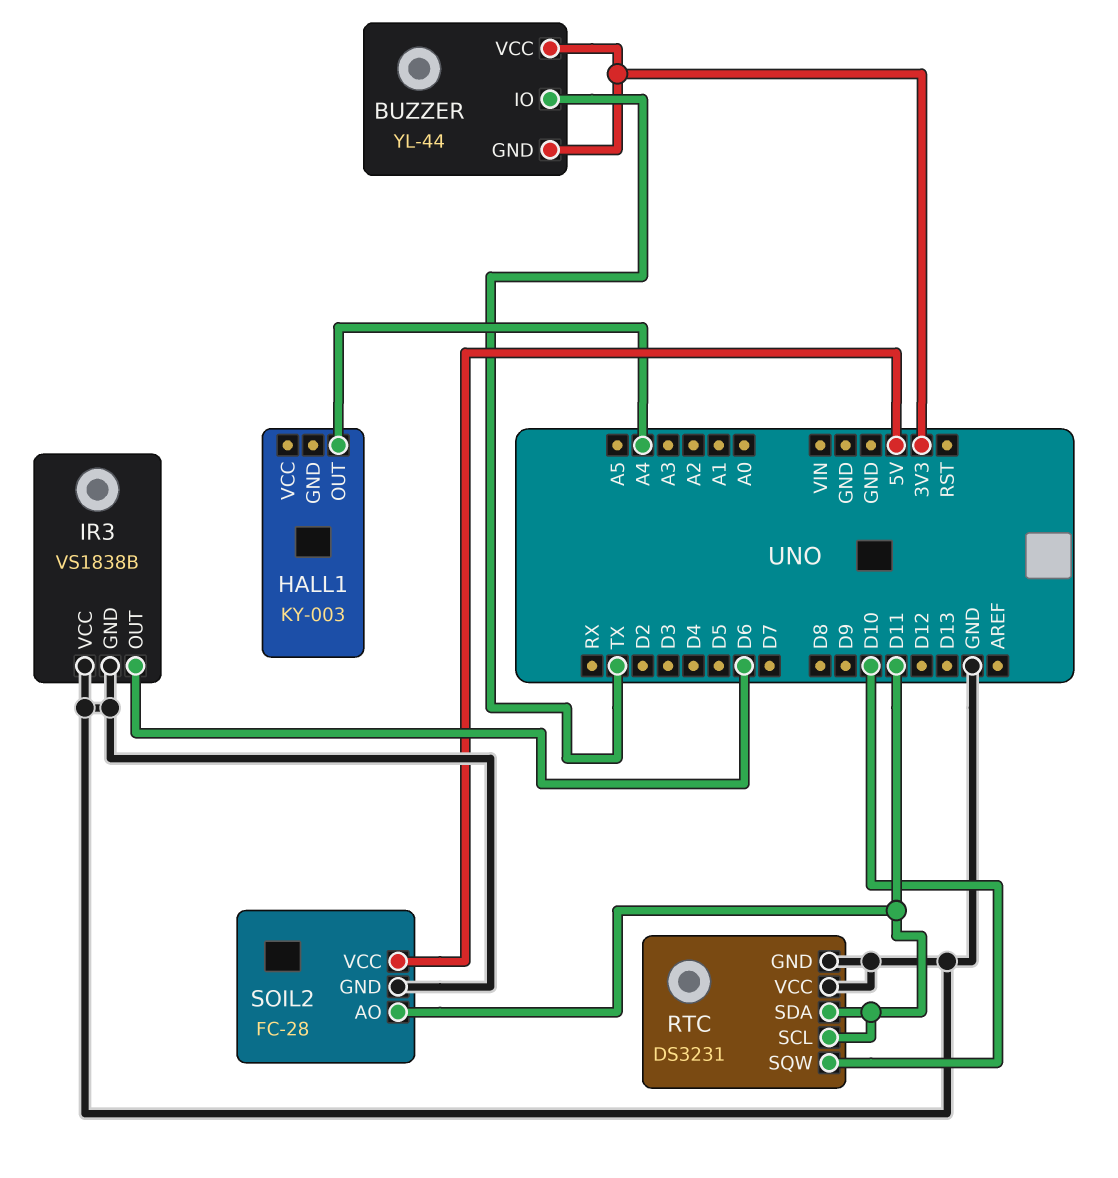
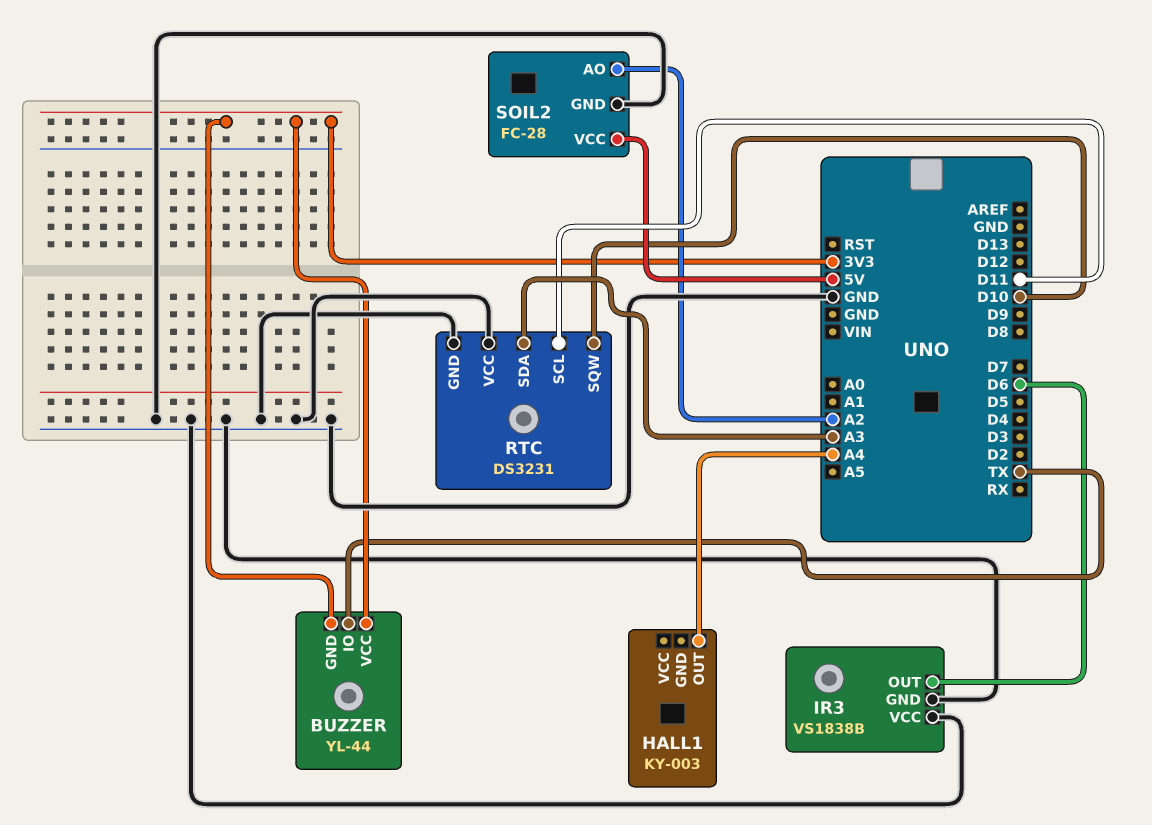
RTC pin SDA: D11 -> A3
SOIL2 pin AO: D11 -> A2

